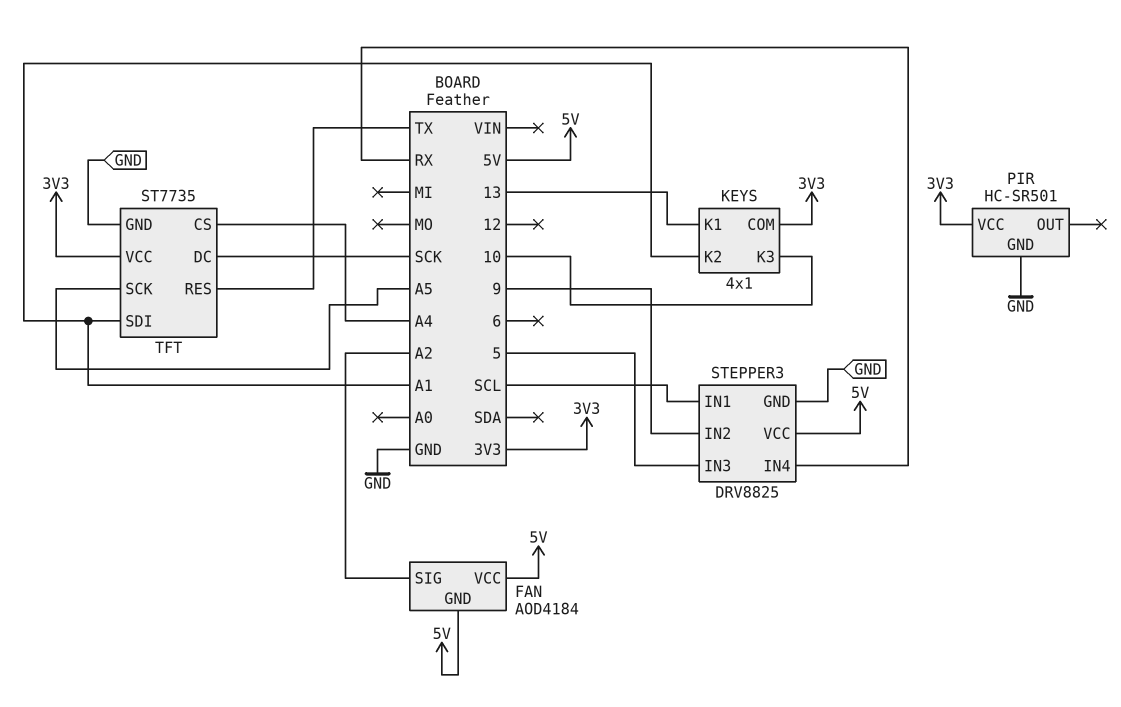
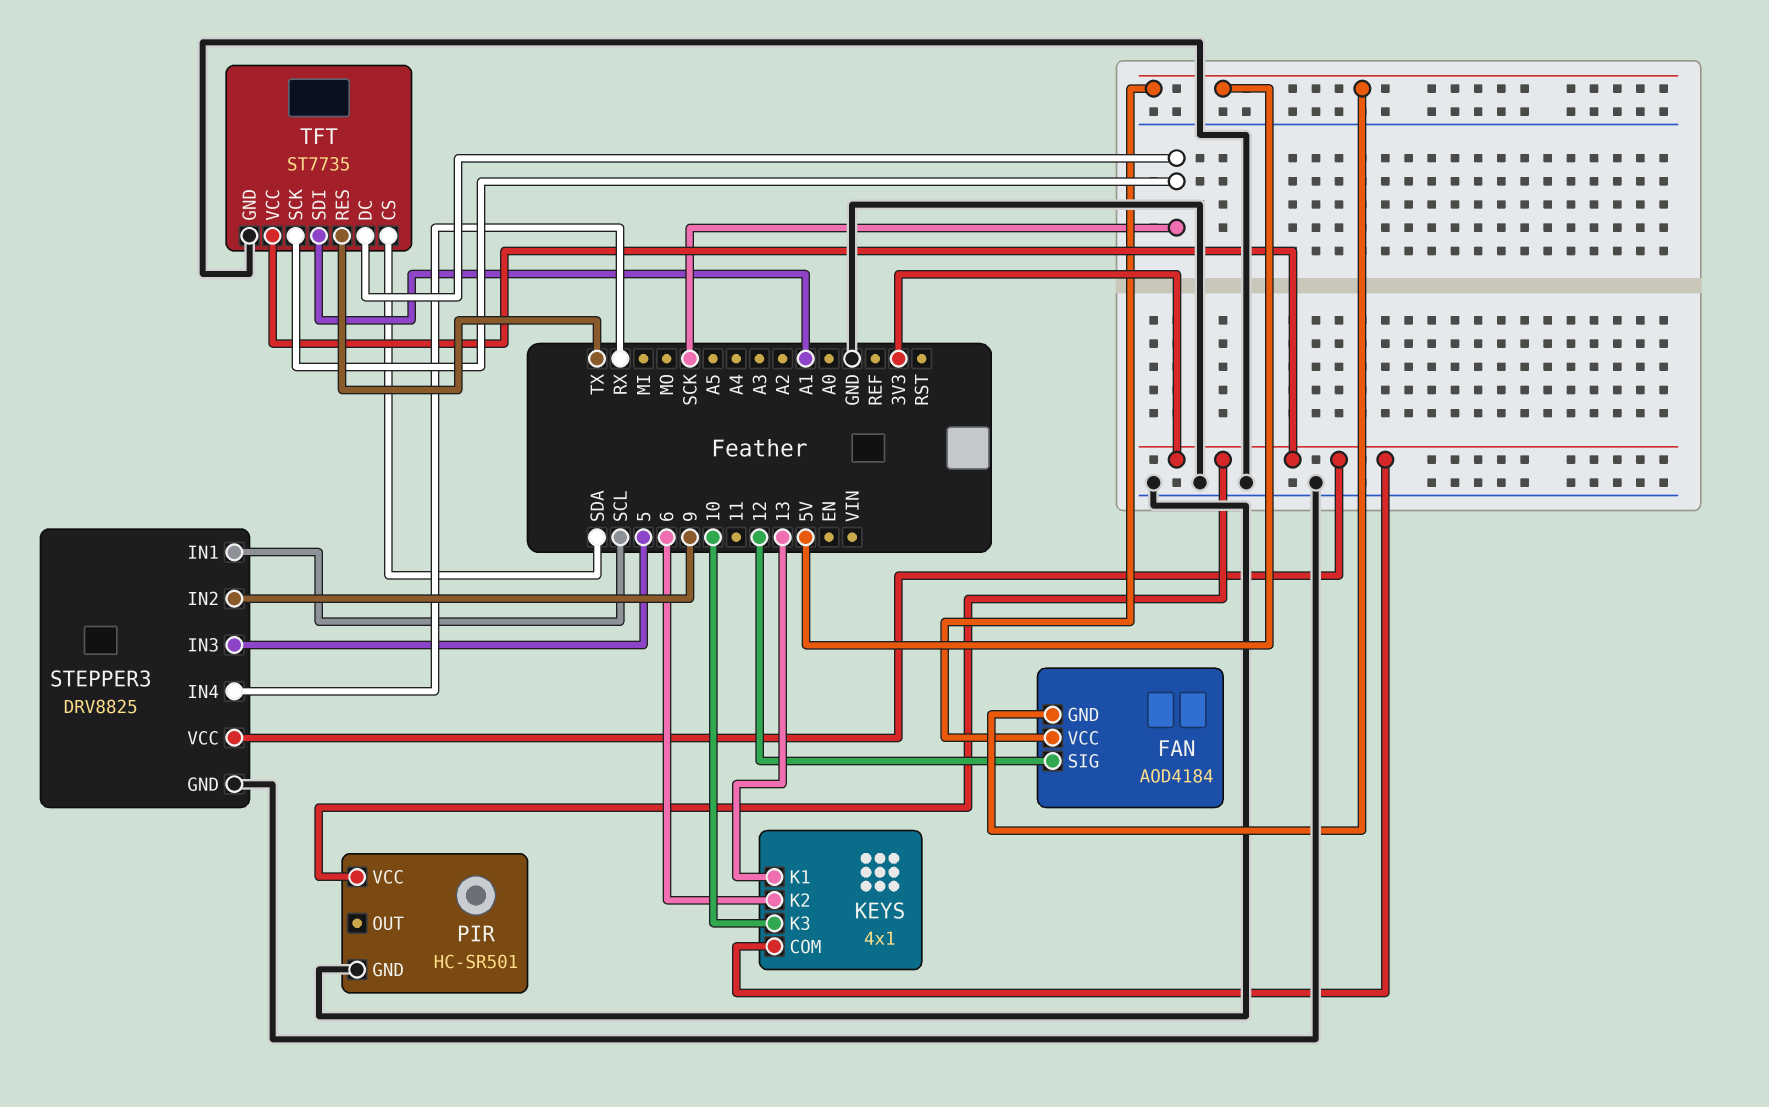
FAN pin SIG: A2 -> 12
KEYS pin K2: A1 -> 6
STEPPER3 pin VCC: 5V -> 3V3
TFT pin CS: A4 -> SDA
TFT pin SCK: A5 -> SCK

